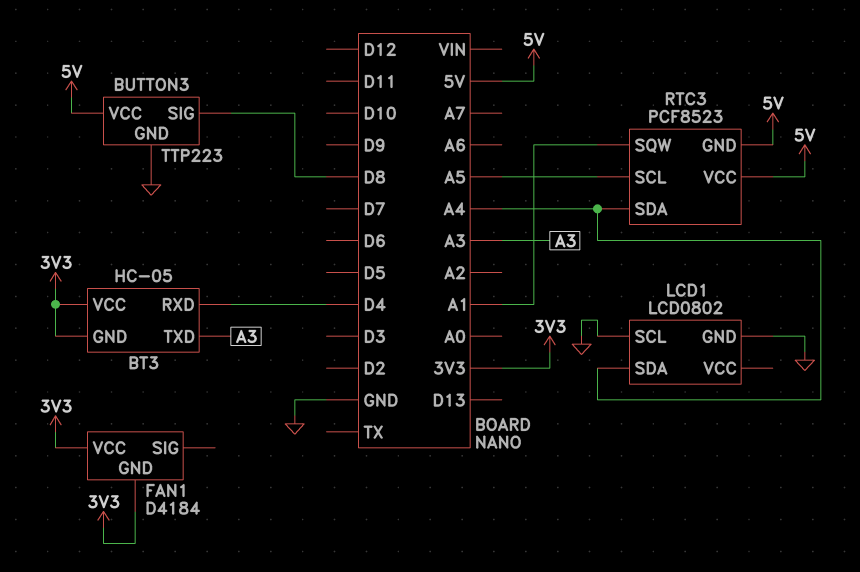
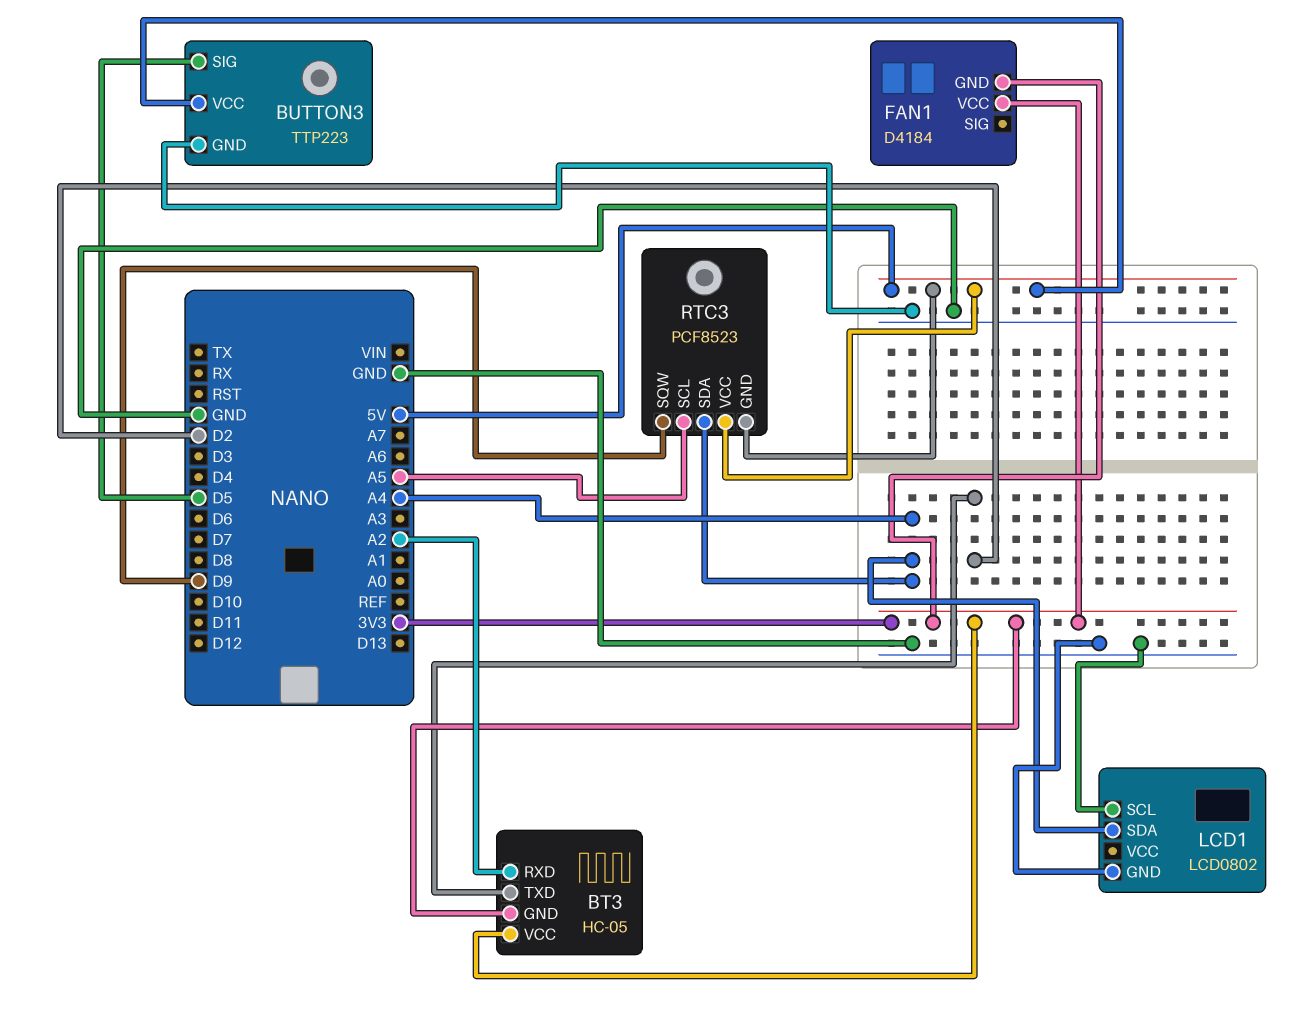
BT3 pin RXD: D4 -> A2
BT3 pin TXD: A3 -> D2
BUTTON3 pin SIG: D8 -> D5
RTC3 pin SQW: A1 -> D9

